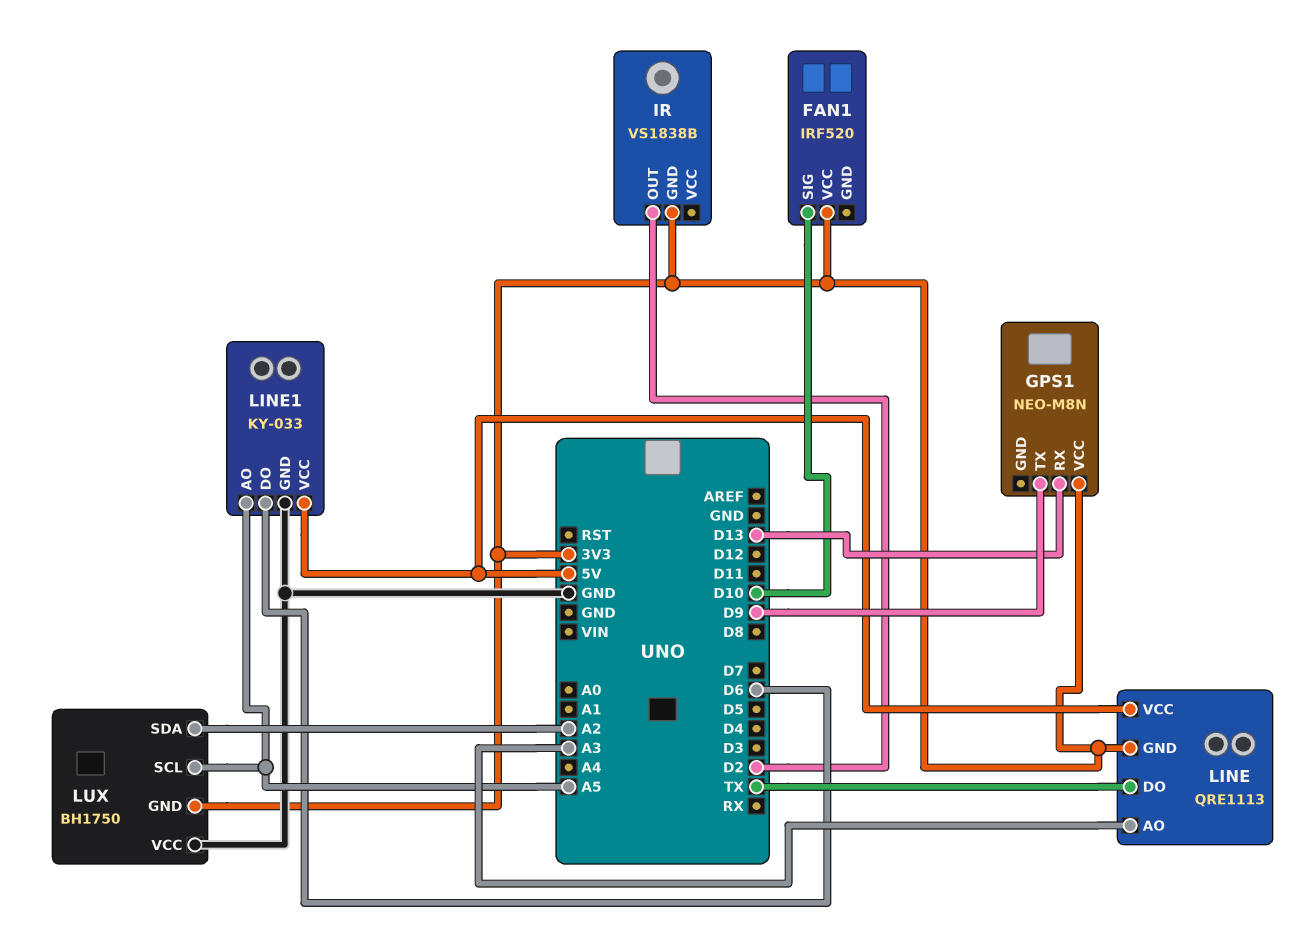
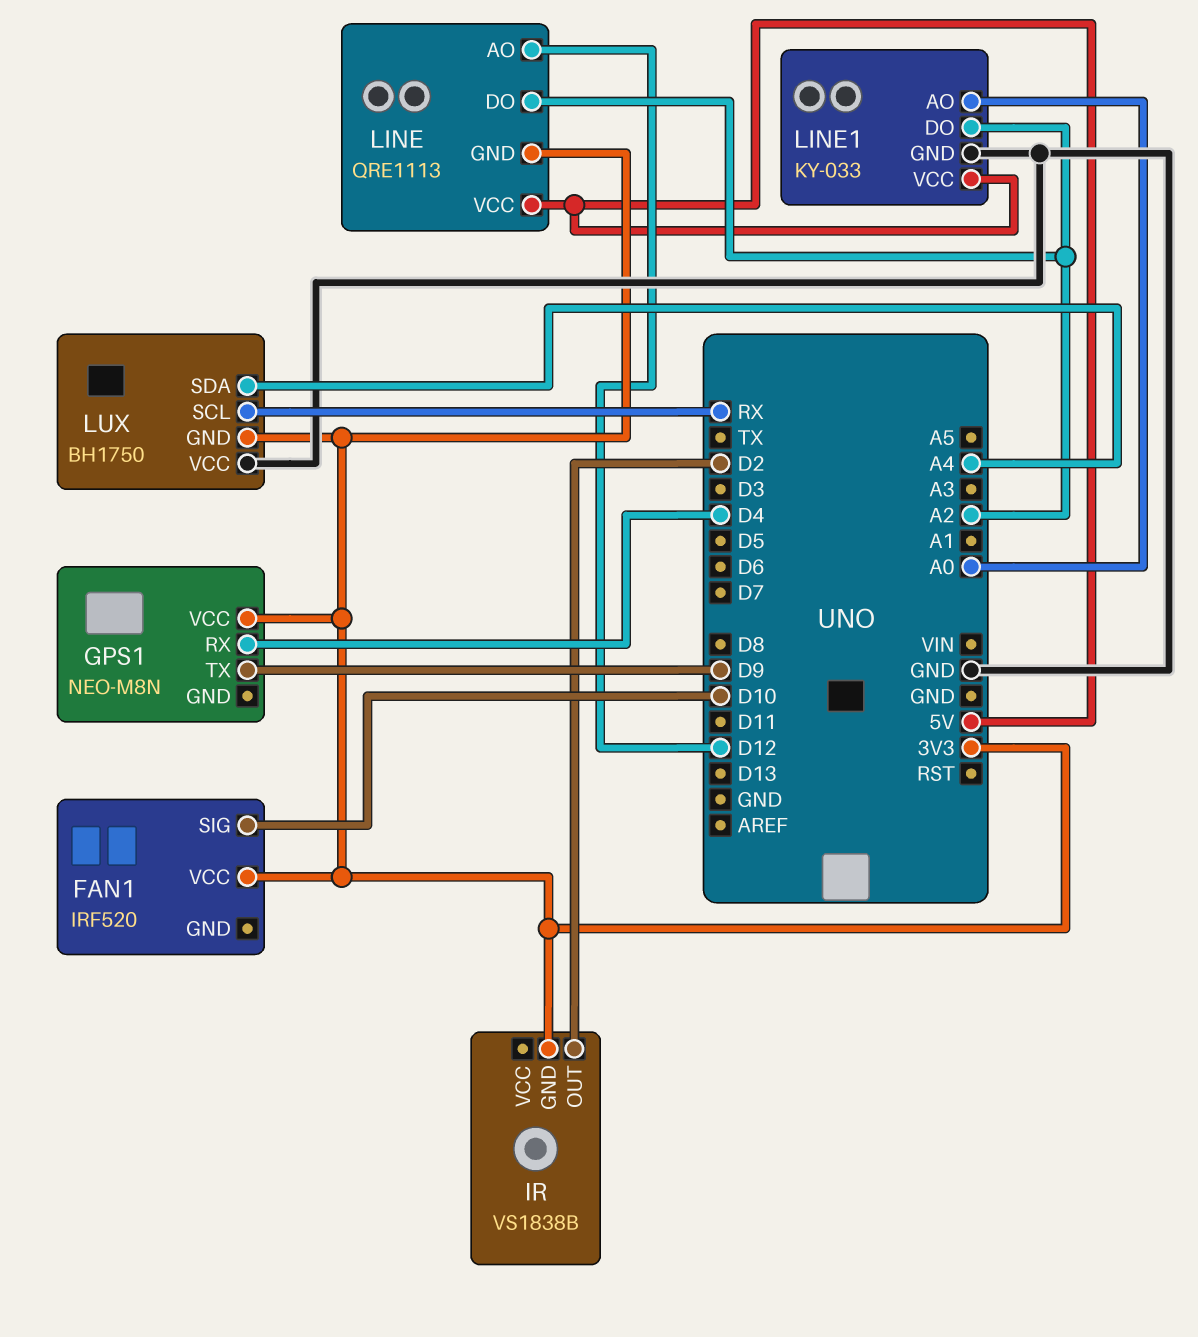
GPS1 pin RX: D13 -> D4
LINE pin AO: A3 -> D12
LINE pin DO: TX -> A2
LINE1 pin AO: A5 -> A0
LINE1 pin DO: D6 -> A2
LUX pin SCL: A5 -> RX
LUX pin SDA: A2 -> A4

